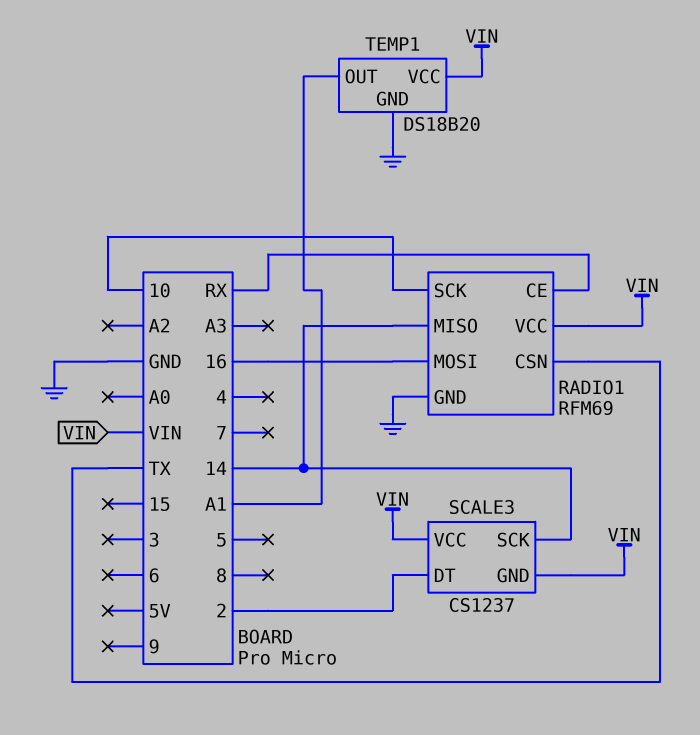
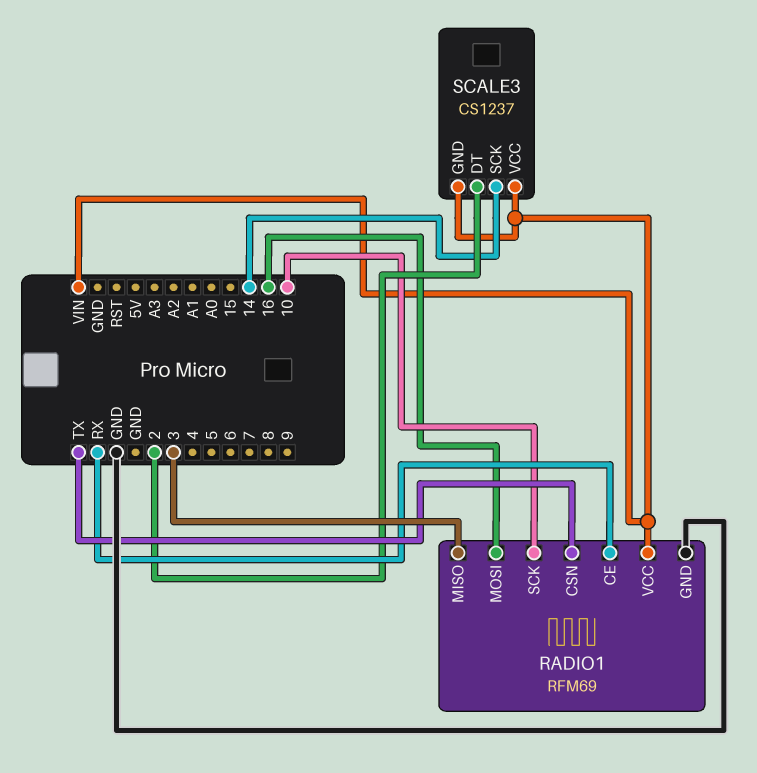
RADIO1 pin MISO: 14 -> 3
TEMP1: DS18B20 -> none
TEMP1 pin GND: GND -> none
TEMP1 pin OUT: A1 -> none
TEMP1 pin VCC: VIN -> none

